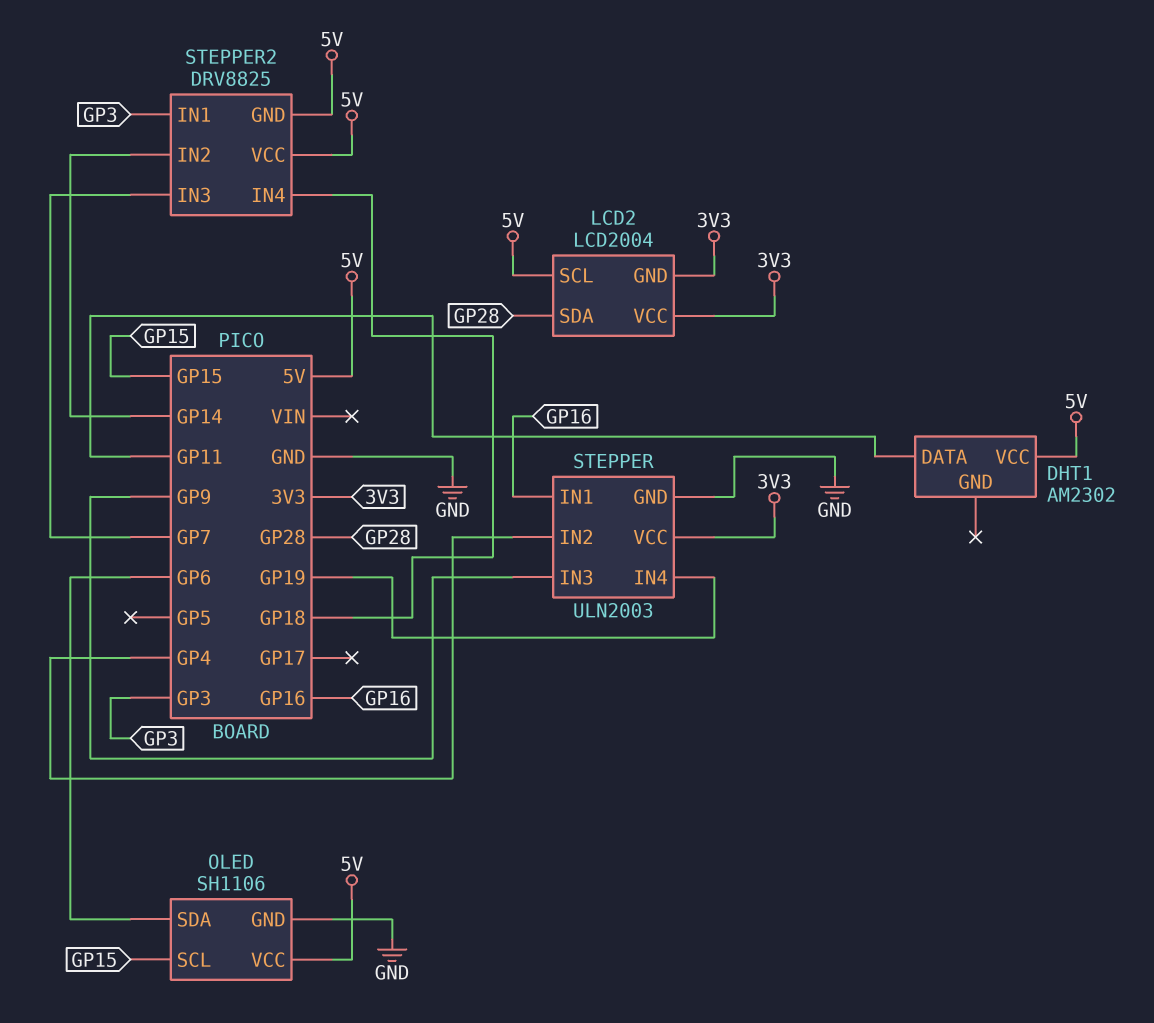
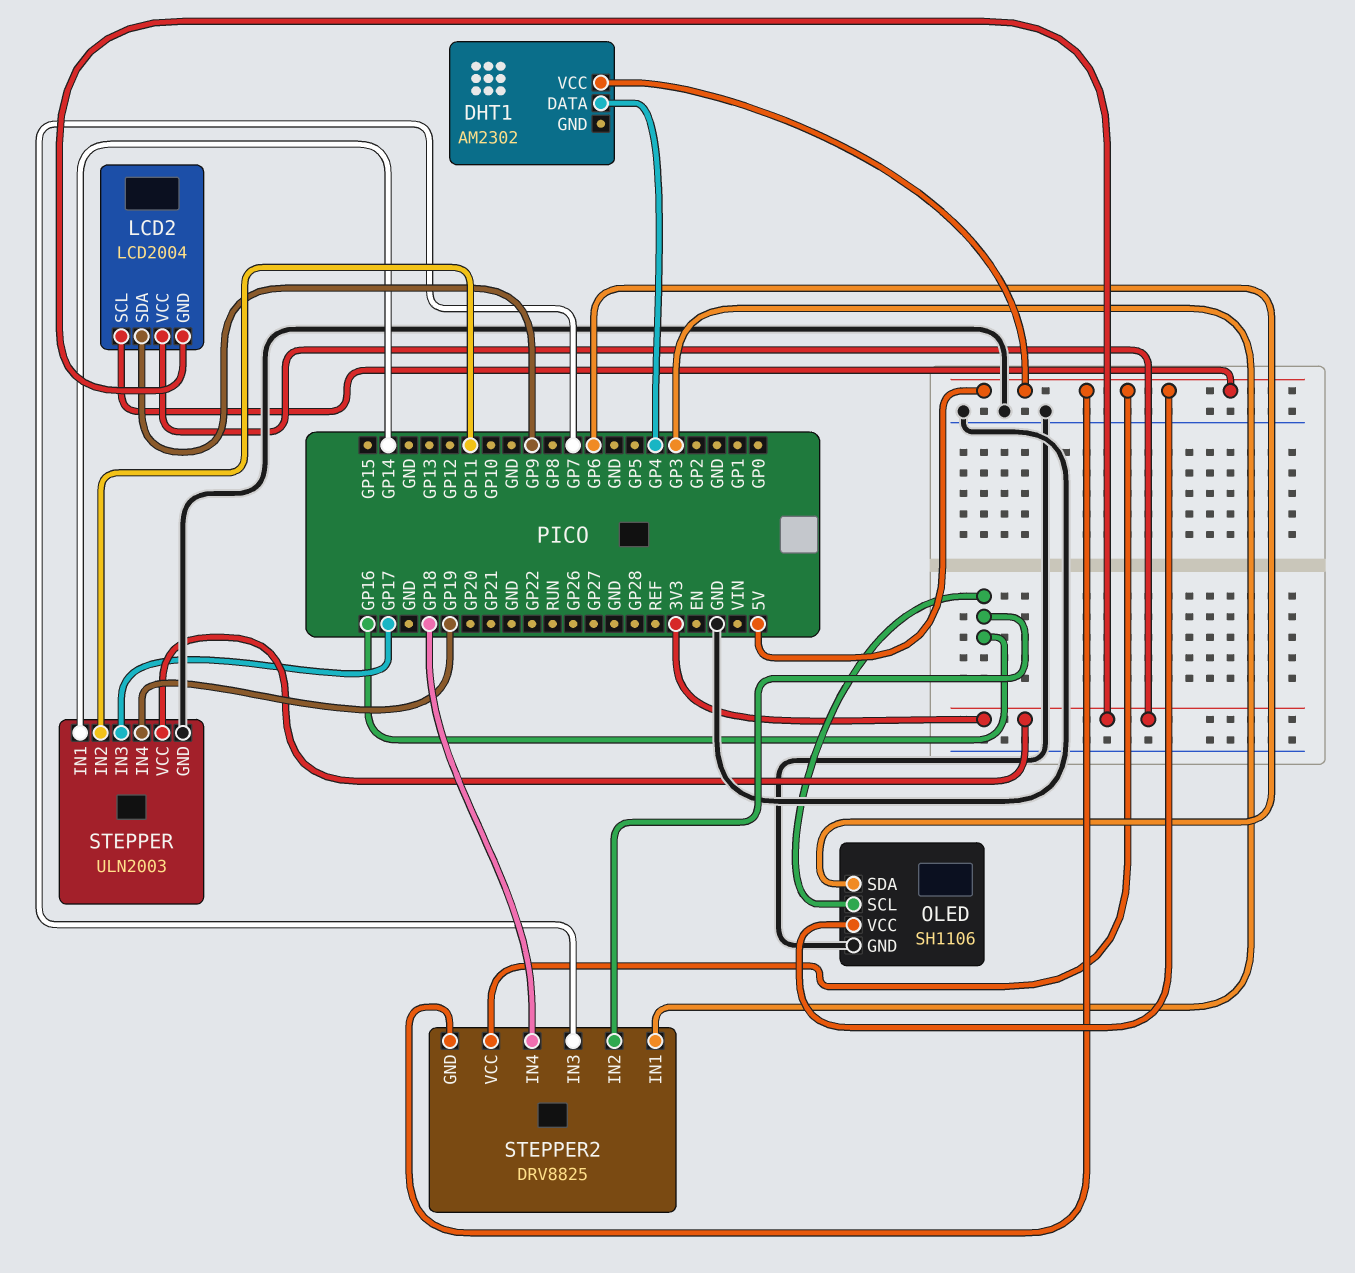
DHT1 pin DATA: GP11 -> GP4
LCD2 pin SDA: GP28 -> GP9
OLED pin SCL: GP15 -> GP16
STEPPER pin IN1: GP16 -> GP14
STEPPER pin IN2: GP4 -> GP11
STEPPER pin IN3: GP9 -> GP17
STEPPER2 pin IN2: GP14 -> GP16

